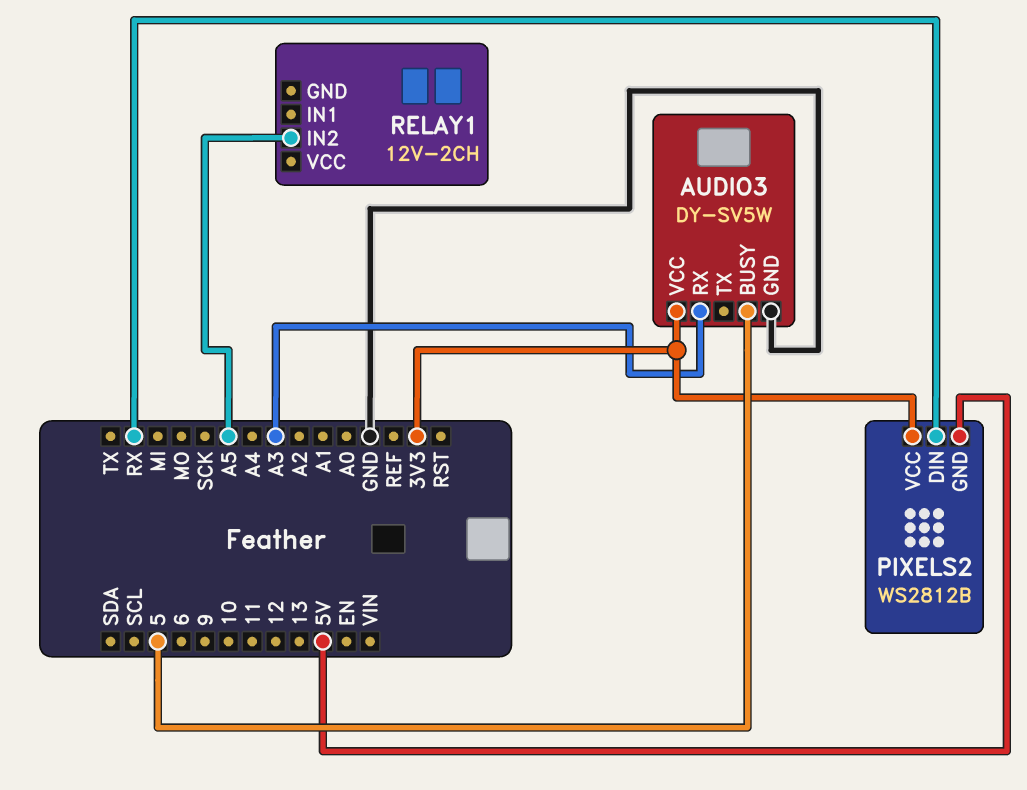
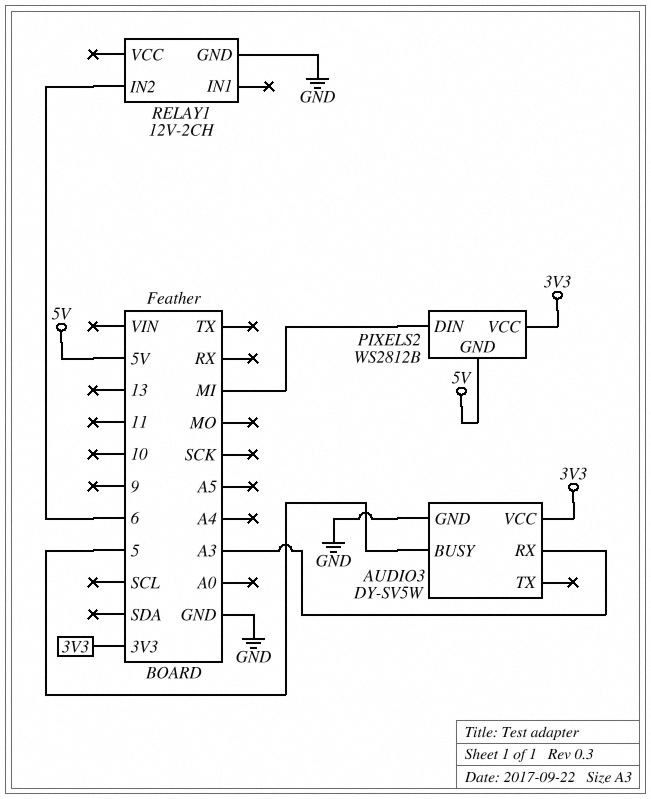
PIXELS2 pin DIN: RX -> MI
RELAY1 pin GND: none -> GND
RELAY1 pin IN2: A5 -> 6

